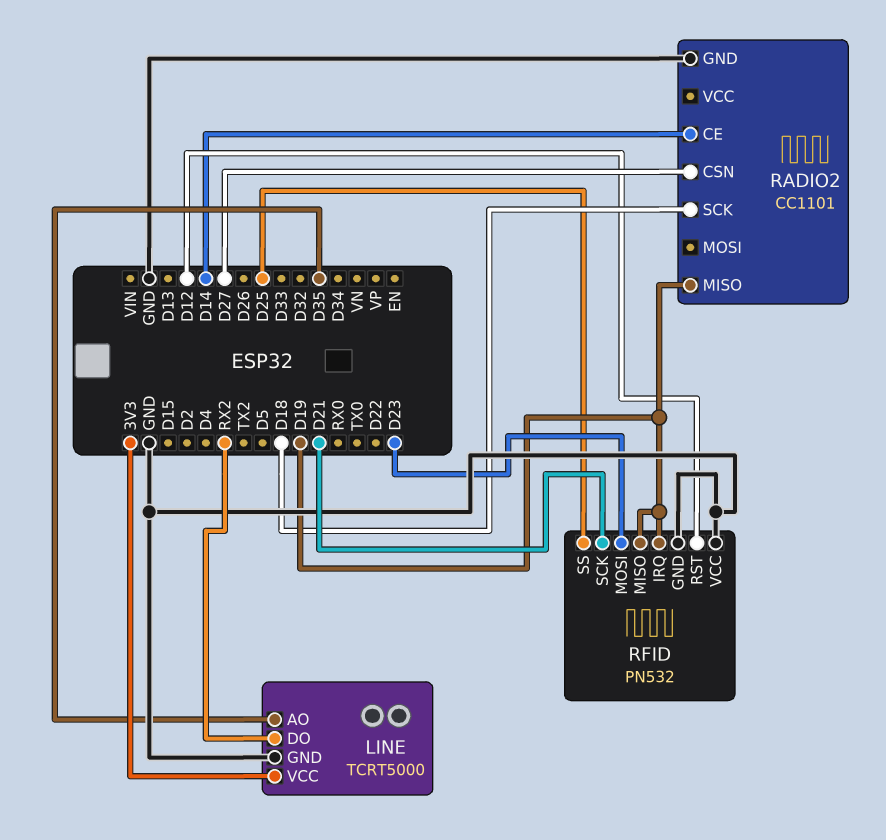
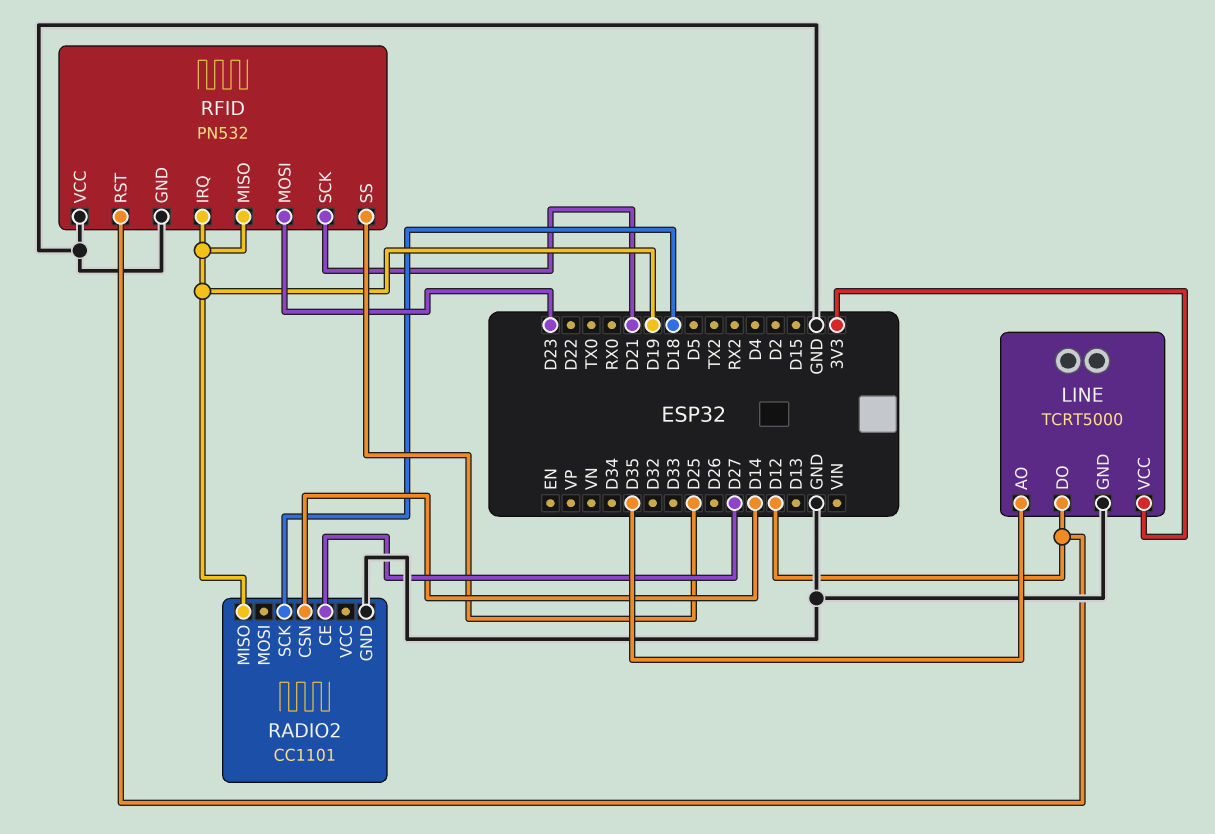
LINE pin DO: RX2 -> D12
RADIO2 pin CE: D14 -> D27
RADIO2 pin CSN: D27 -> D14

